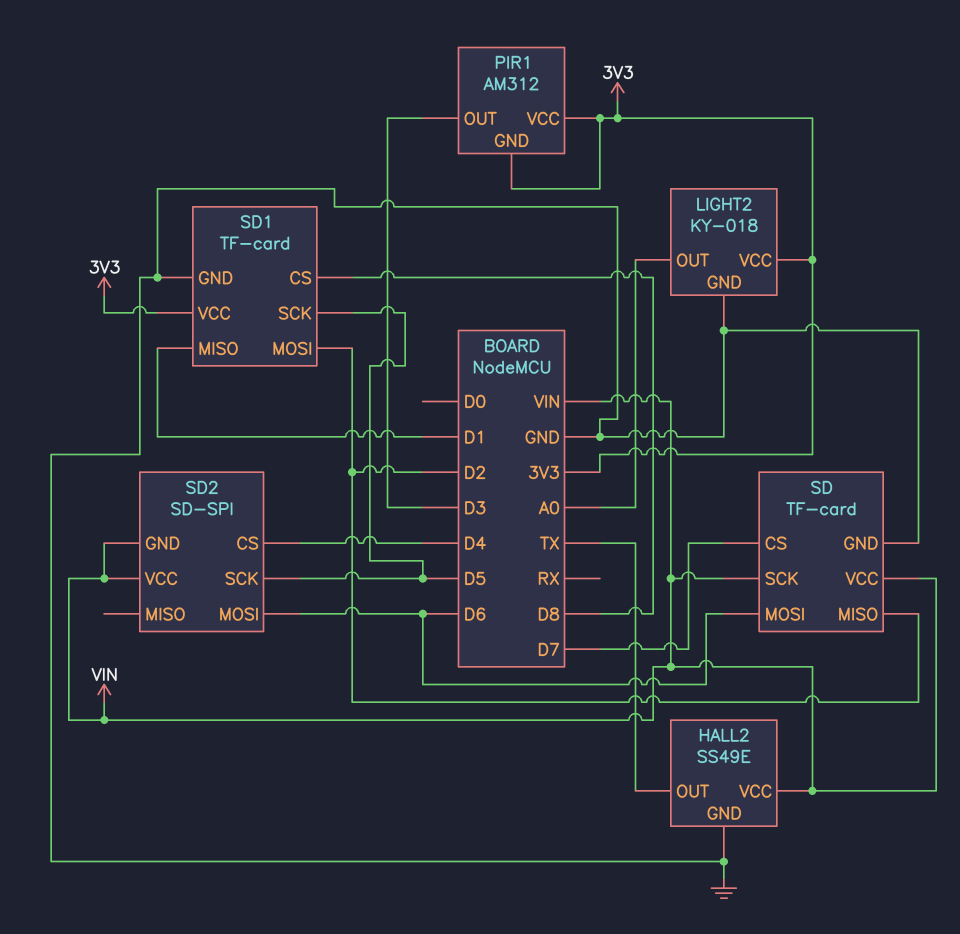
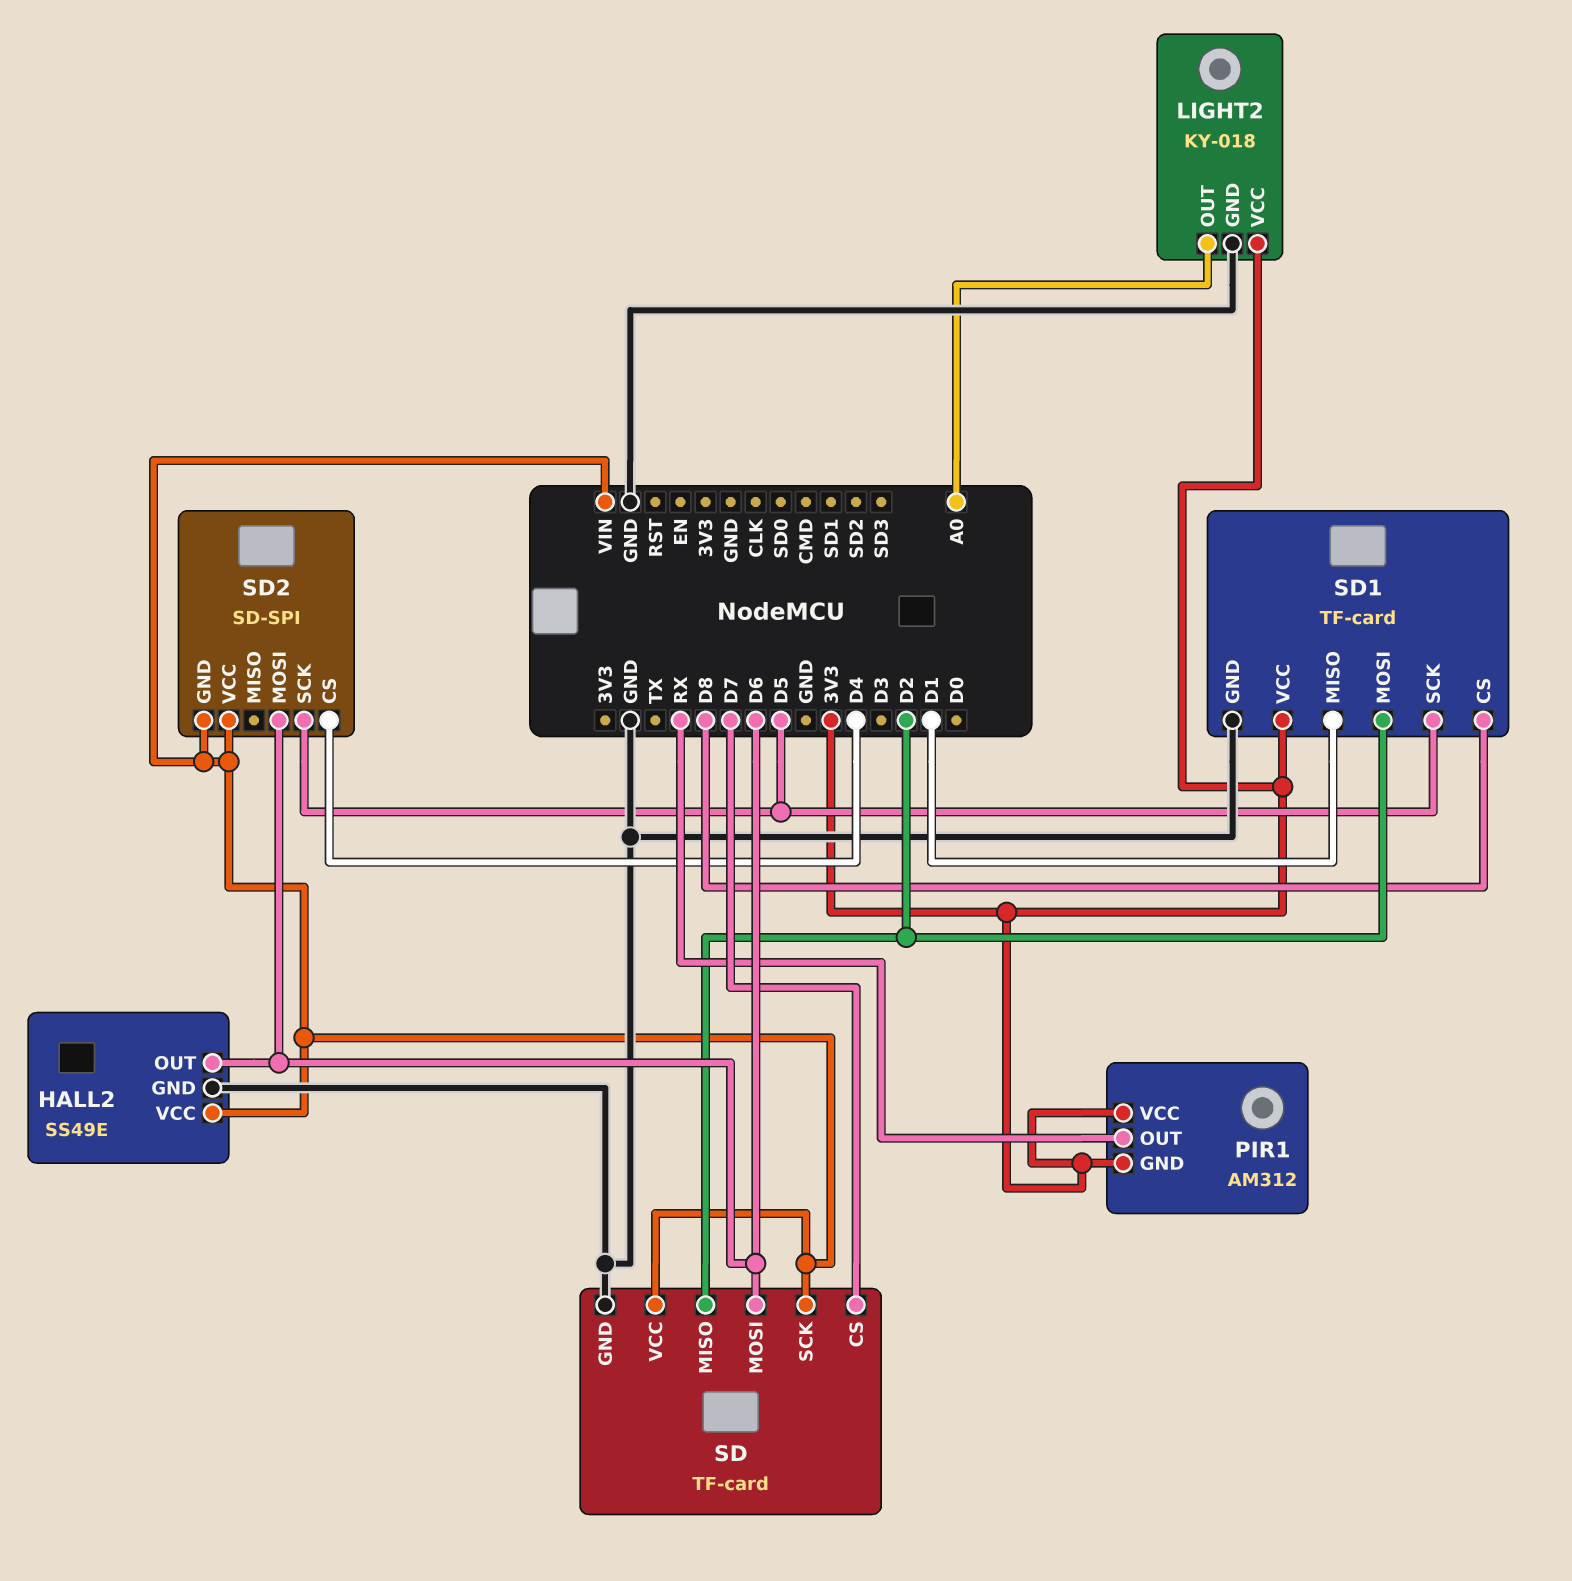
HALL2 pin OUT: TX -> D6
PIR1 pin OUT: D3 -> RX

